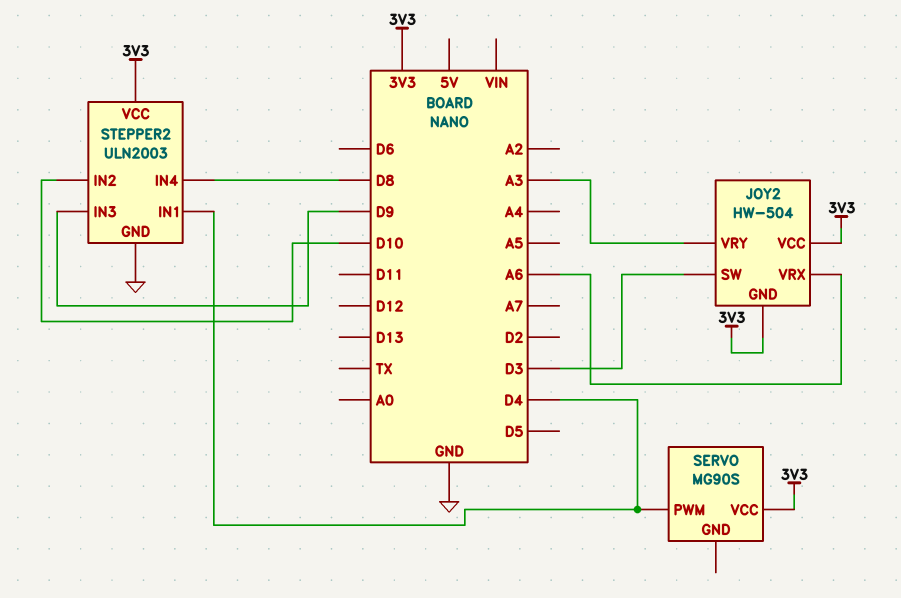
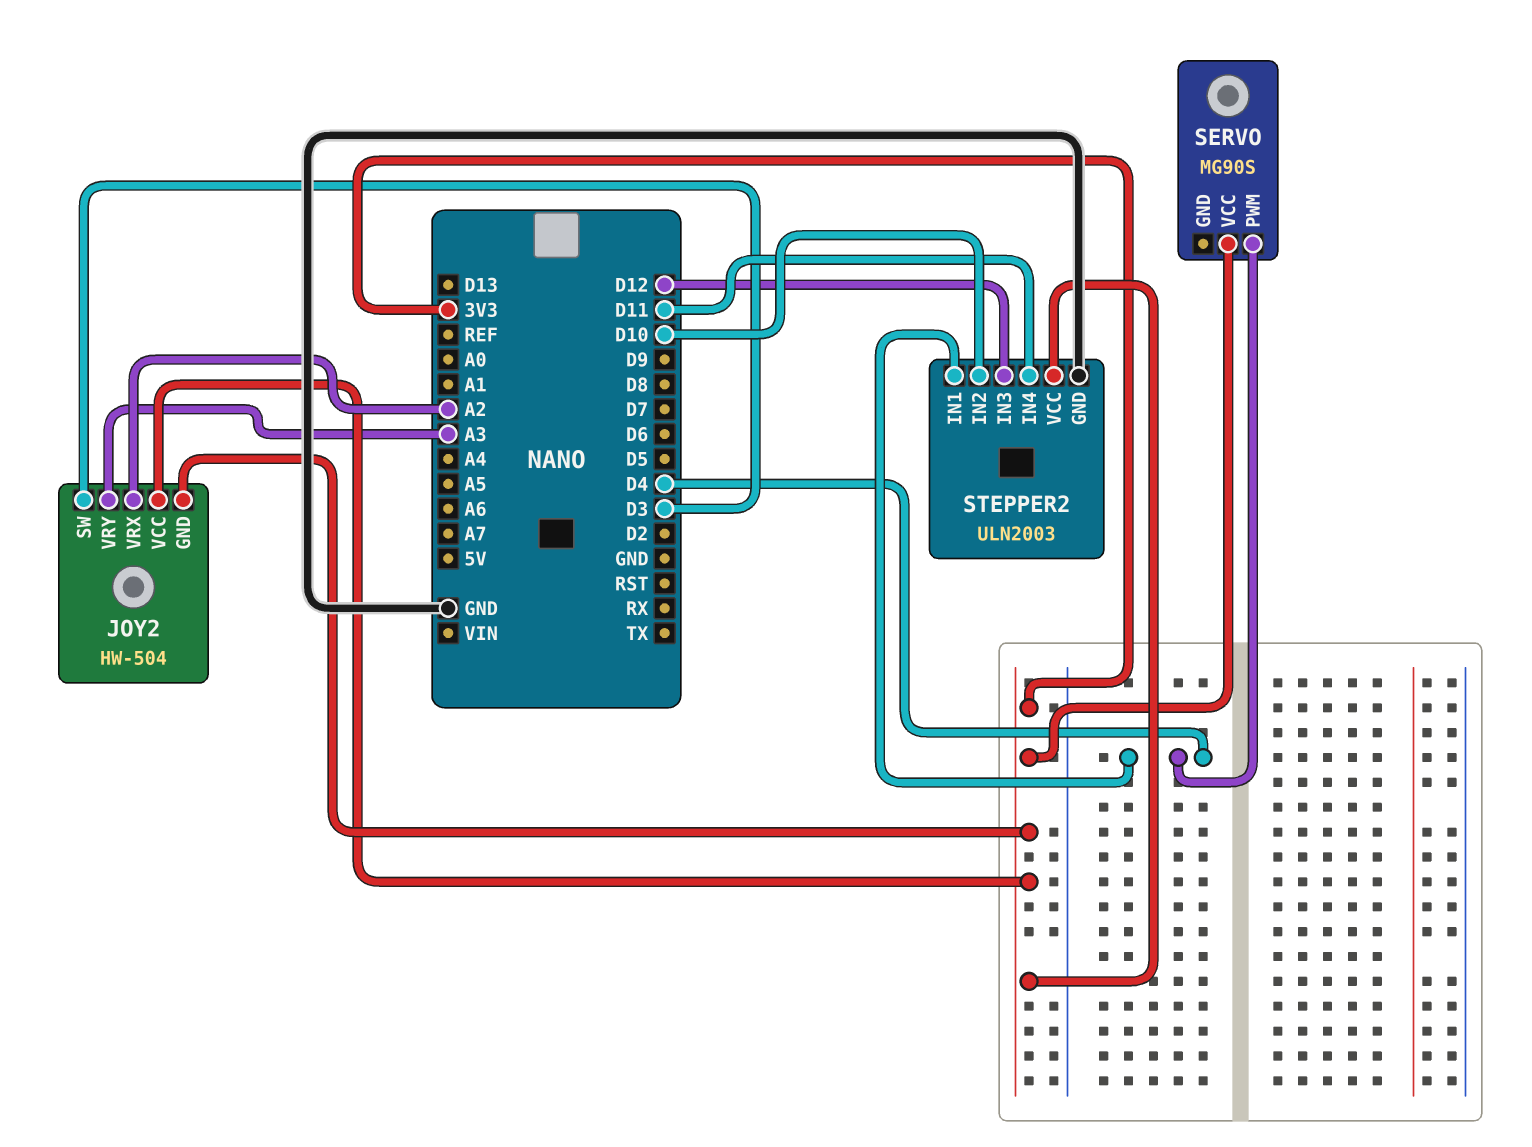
JOY2 pin VRX: A6 -> A2
STEPPER2 pin IN3: D9 -> D12
STEPPER2 pin IN4: D8 -> D11

